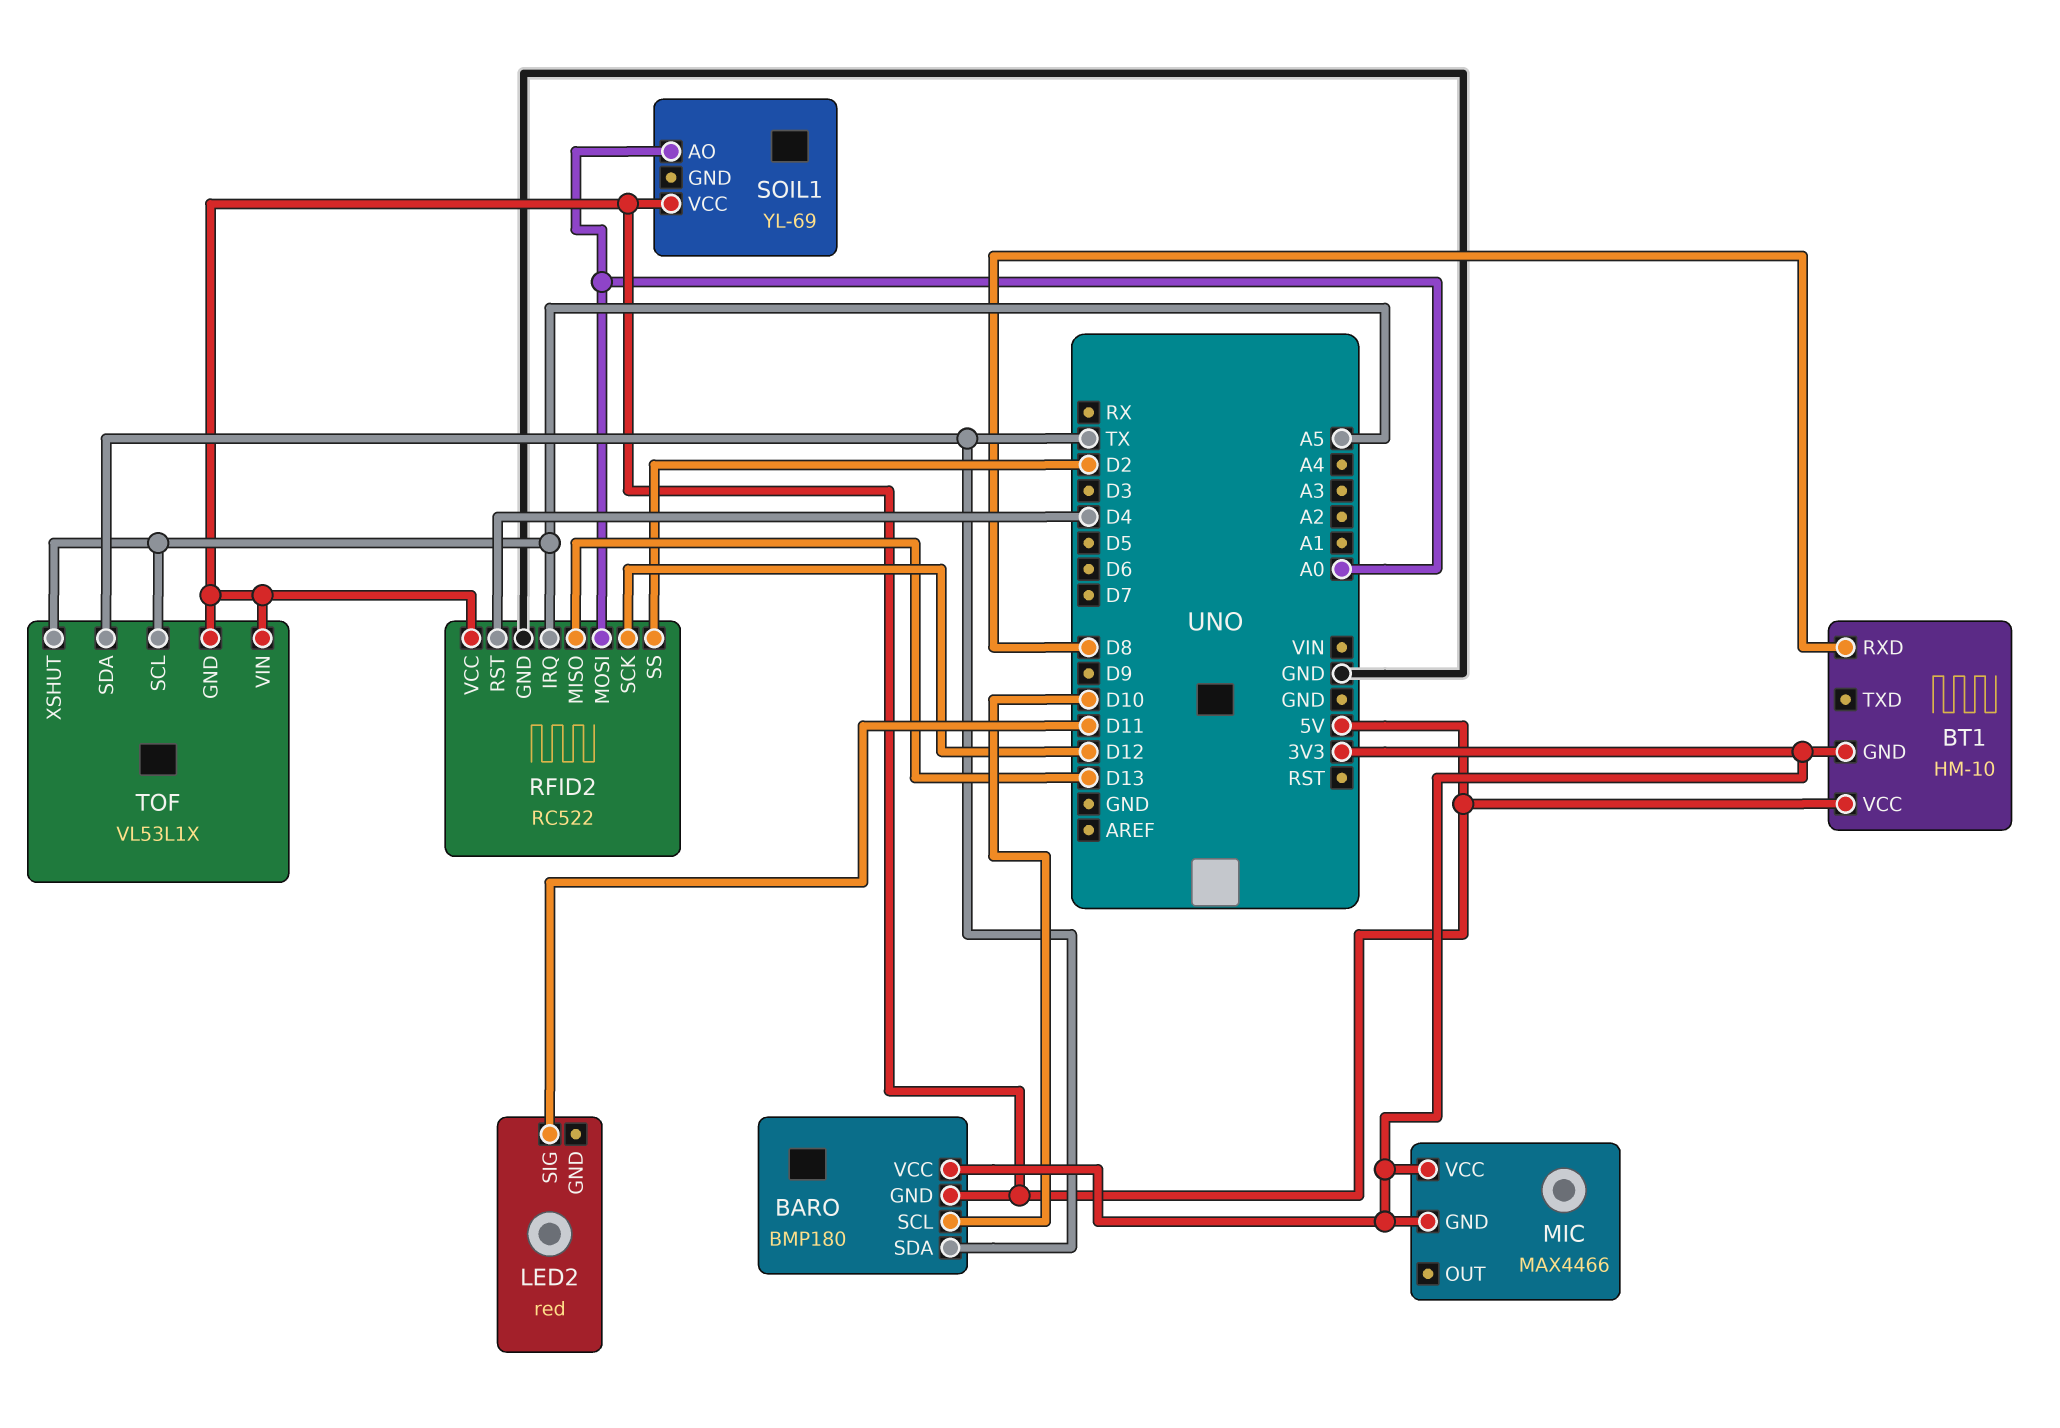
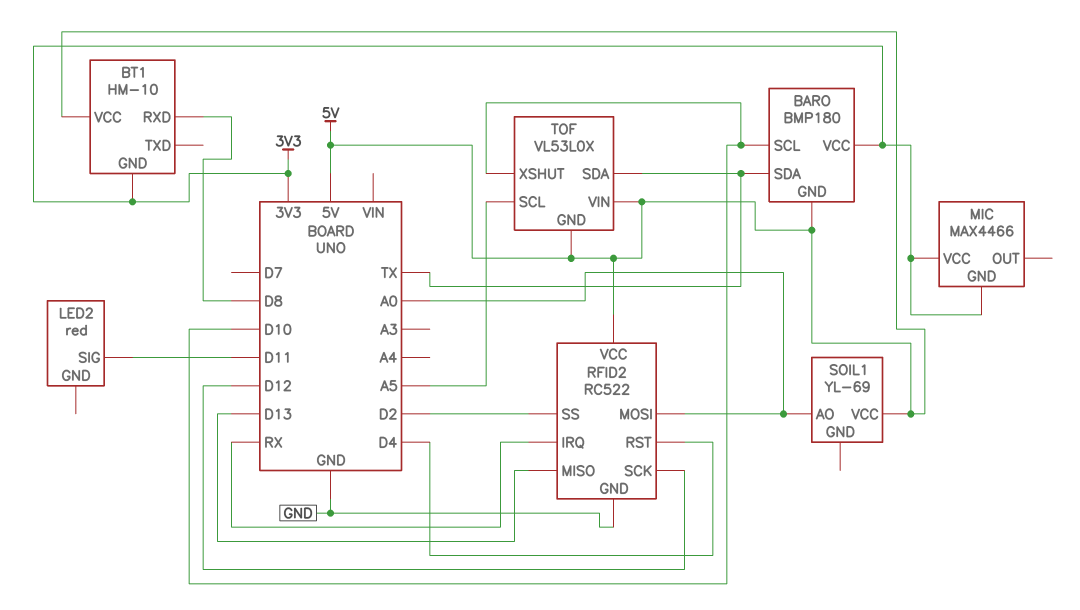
RFID2 pin IRQ: A5 -> RX
TOF: VL53L1X -> VL53L0X
TOF pin XSHUT: A5 -> D10

